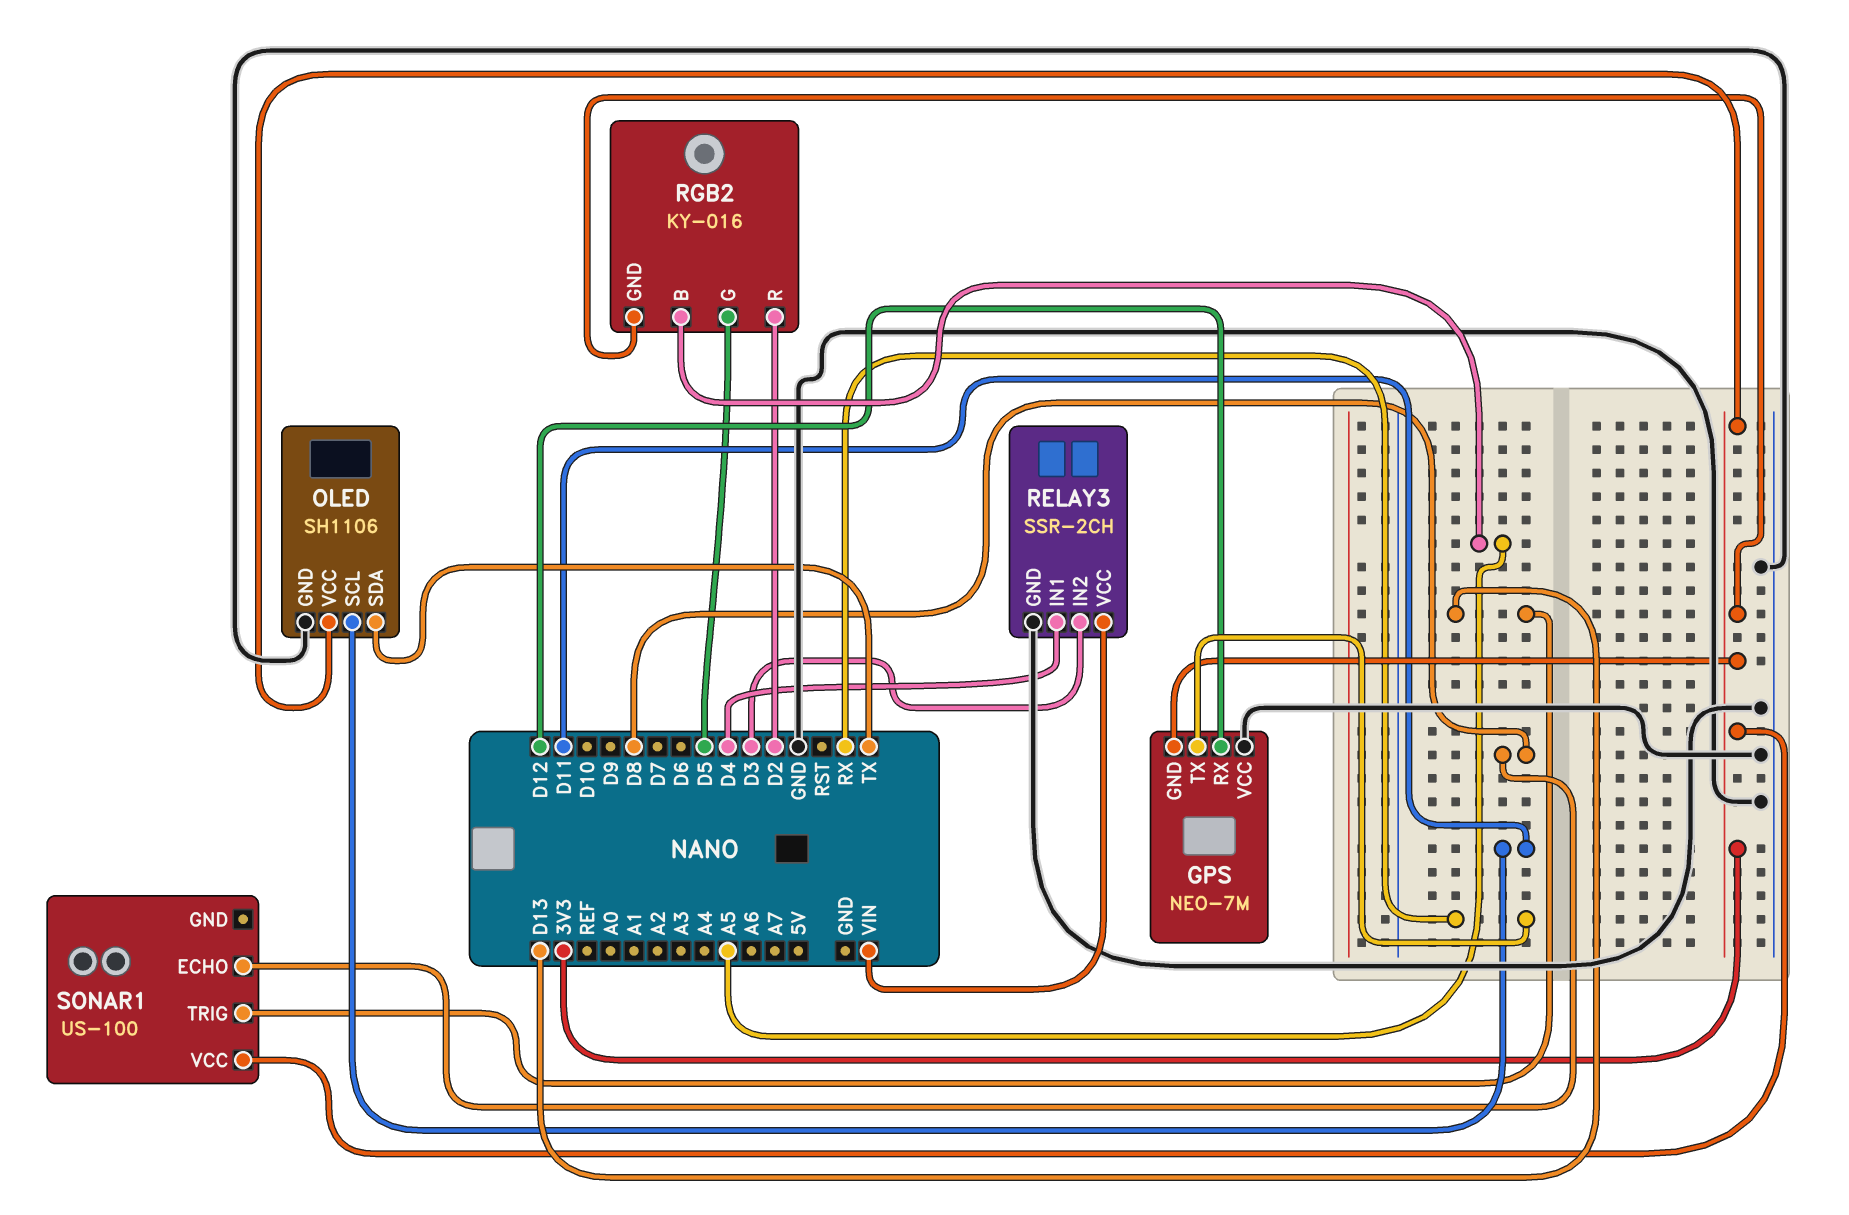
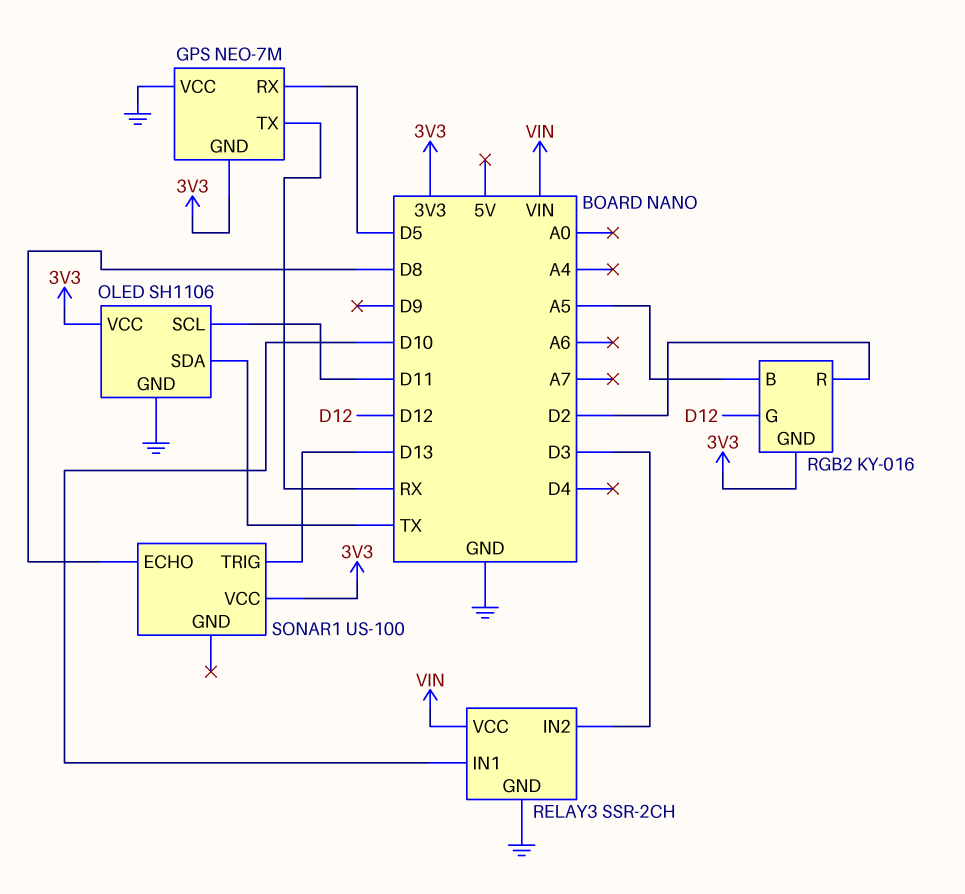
GPS pin RX: D12 -> D5
RELAY3 pin IN1: D4 -> D10
RGB2 pin G: D5 -> D12

